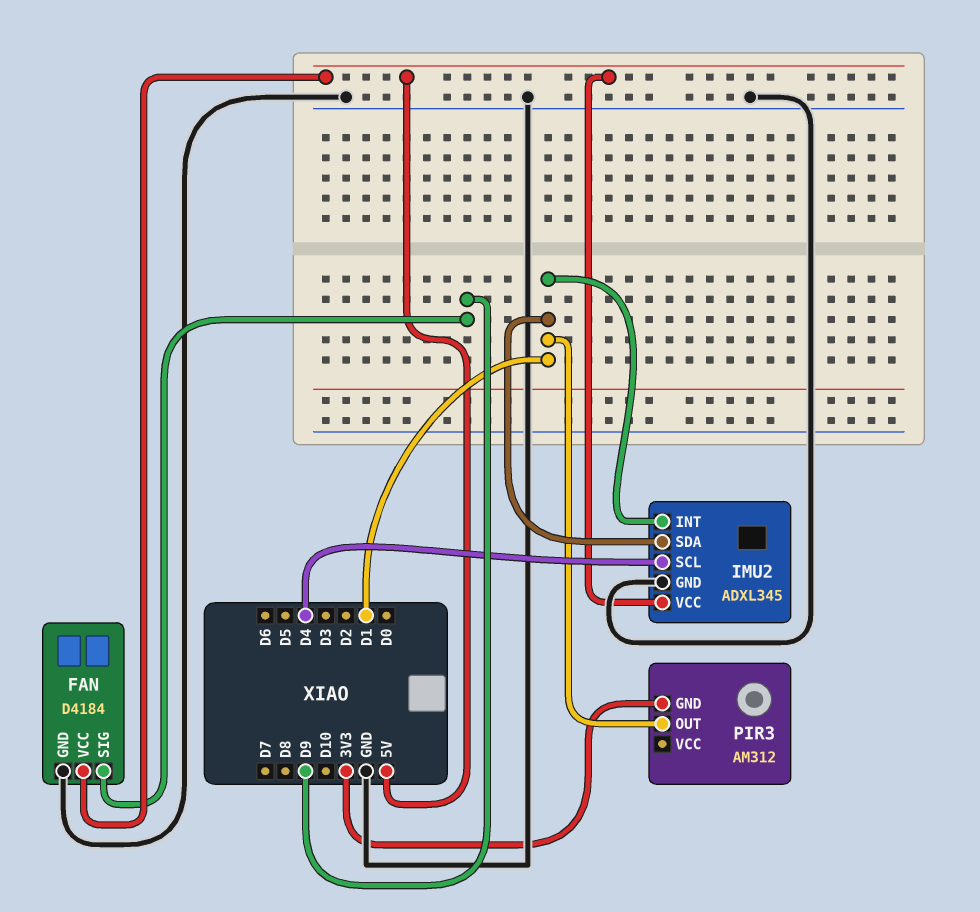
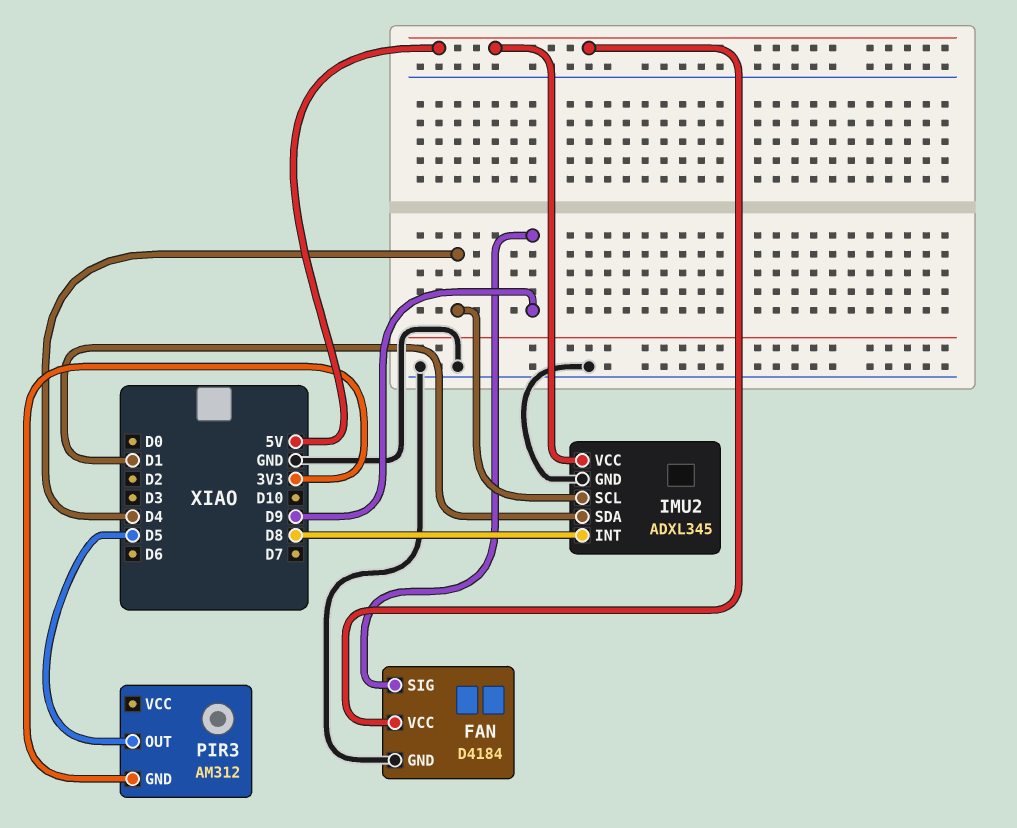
IMU2 pin INT: D1 -> D8
PIR3 pin OUT: D1 -> D5

